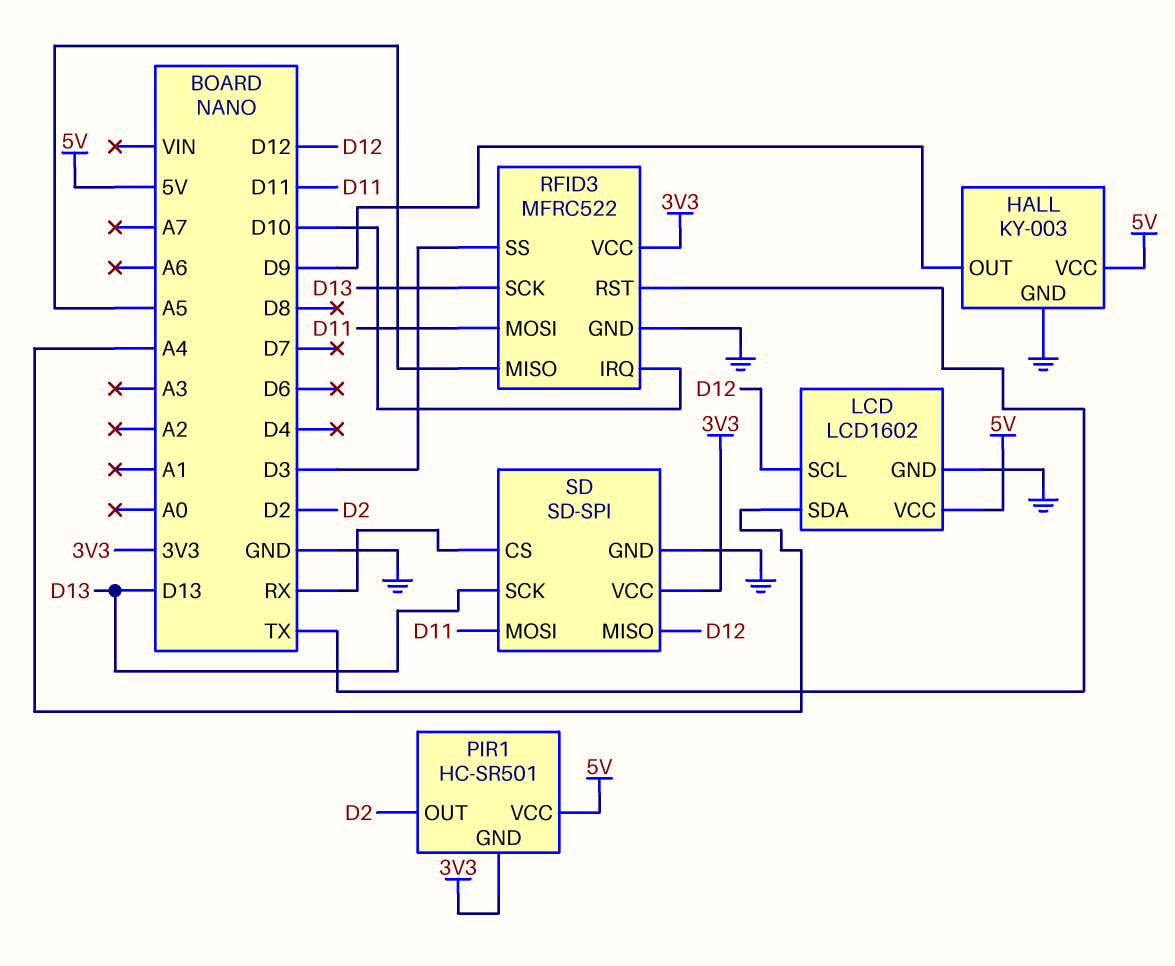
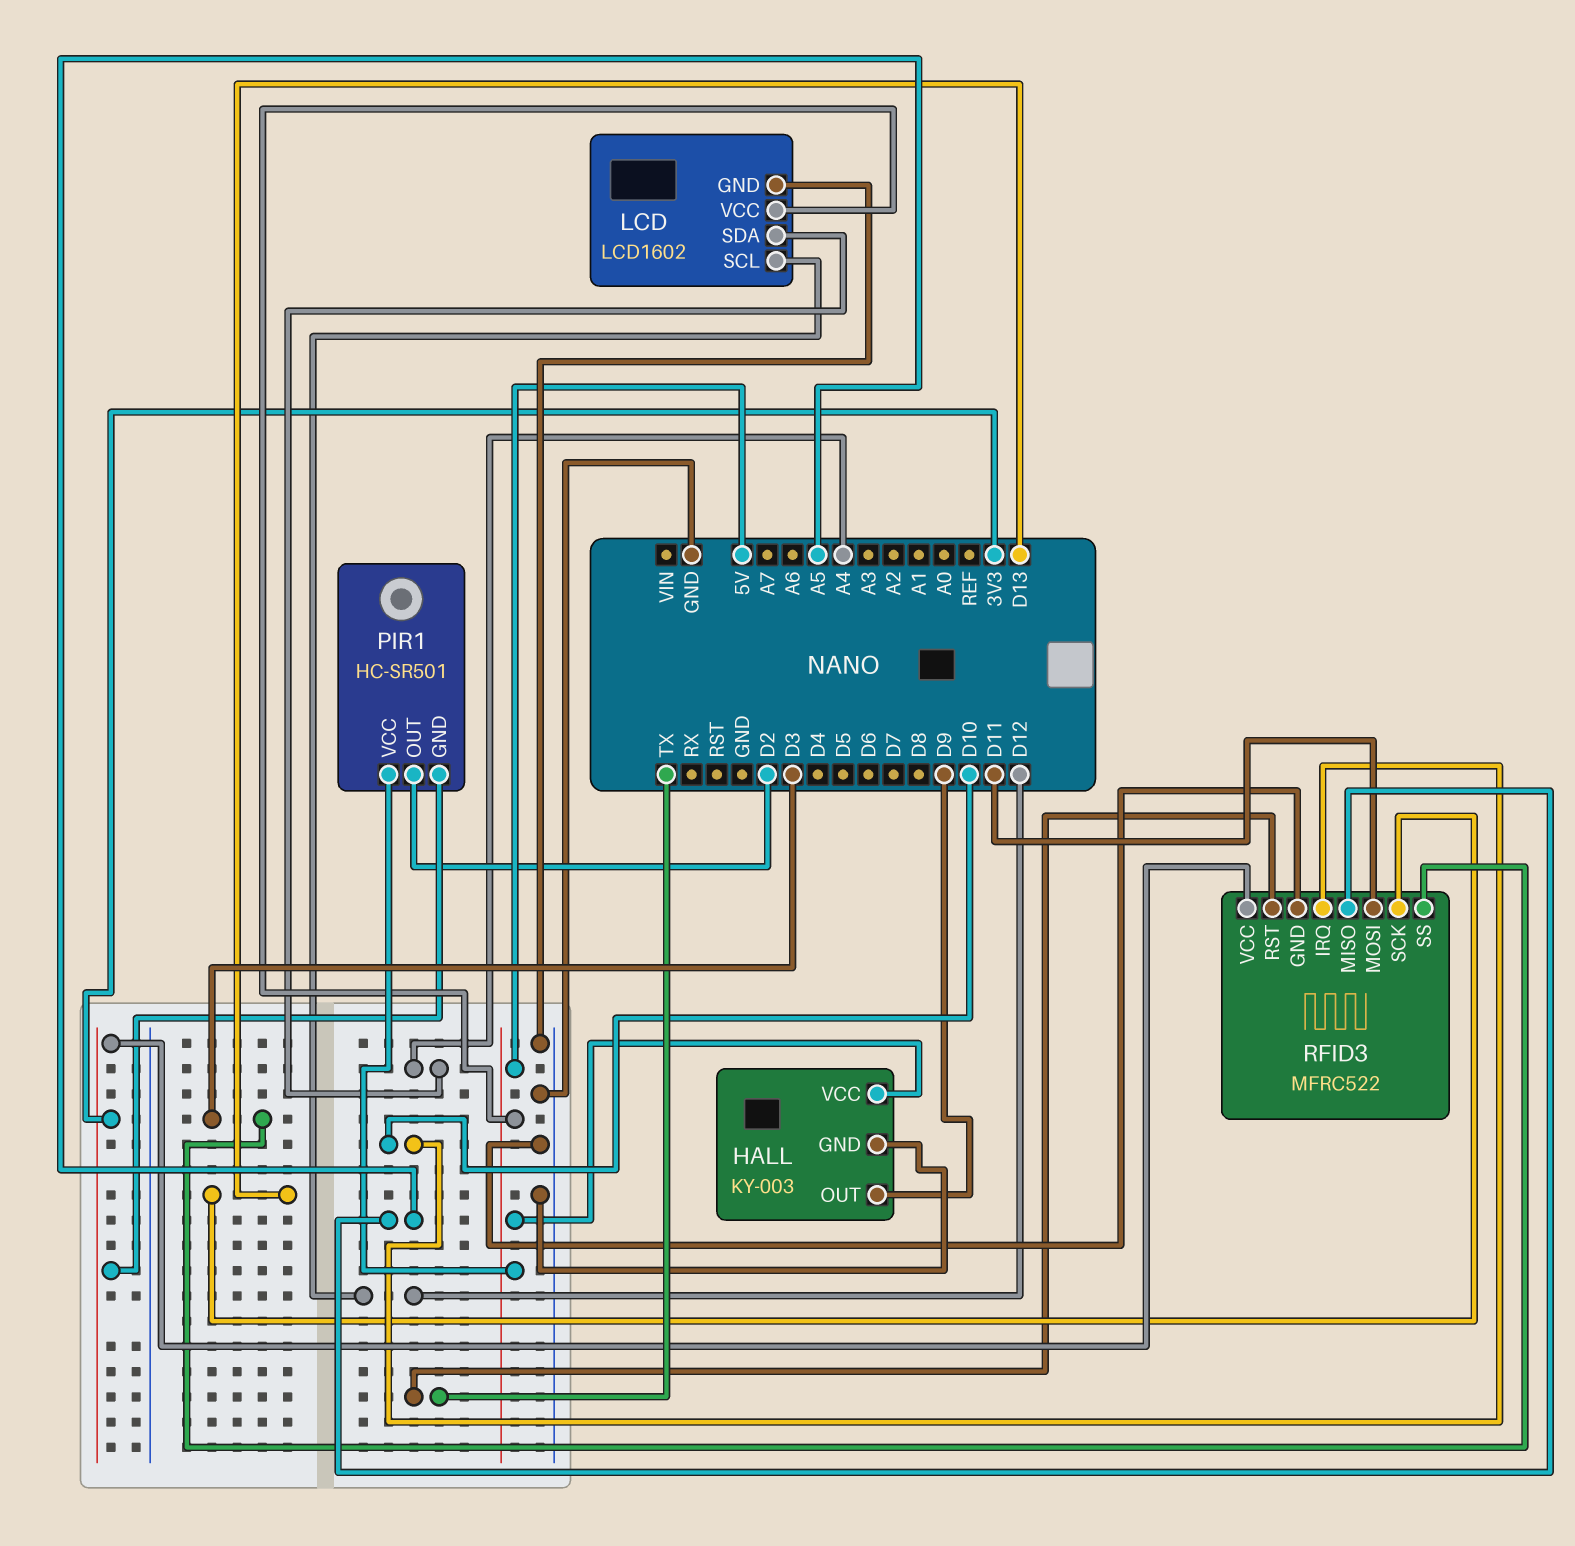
SD: SD-SPI -> none
SD pin CS: RX -> none
SD pin GND: GND -> none
SD pin MISO: D12 -> none
SD pin MOSI: D11 -> none
SD pin SCK: D13 -> none
SD pin VCC: 3V3 -> none

